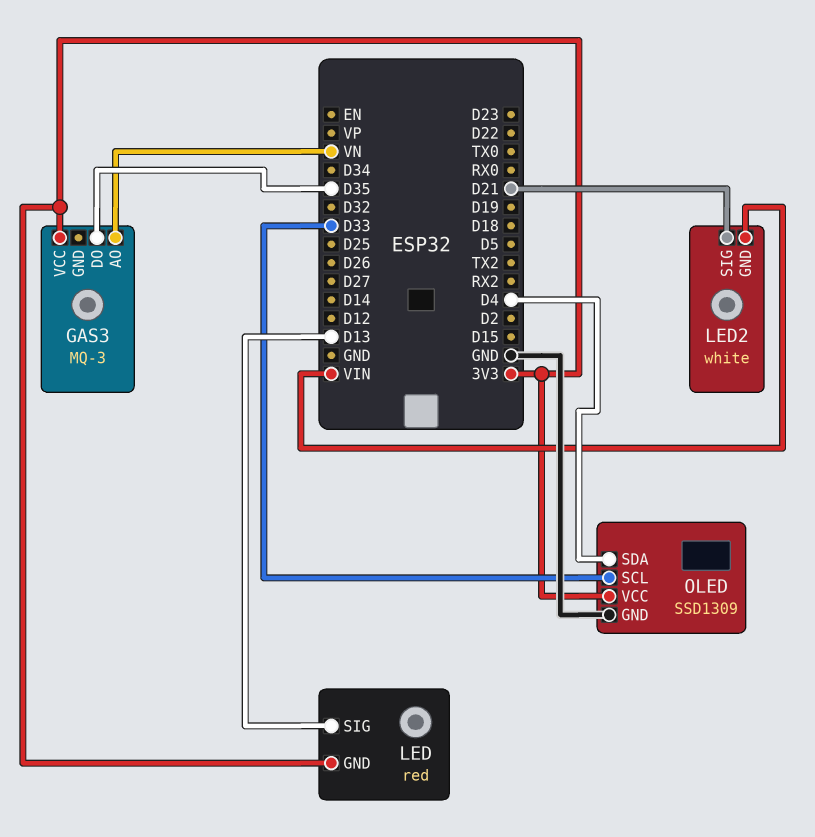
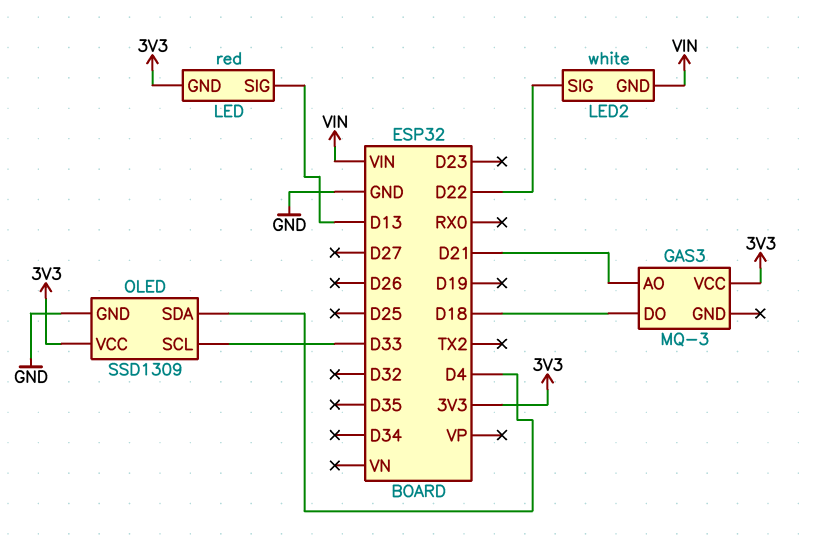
GAS3 pin AO: VN -> D21
GAS3 pin DO: D35 -> D18
LED2 pin SIG: D21 -> D22

